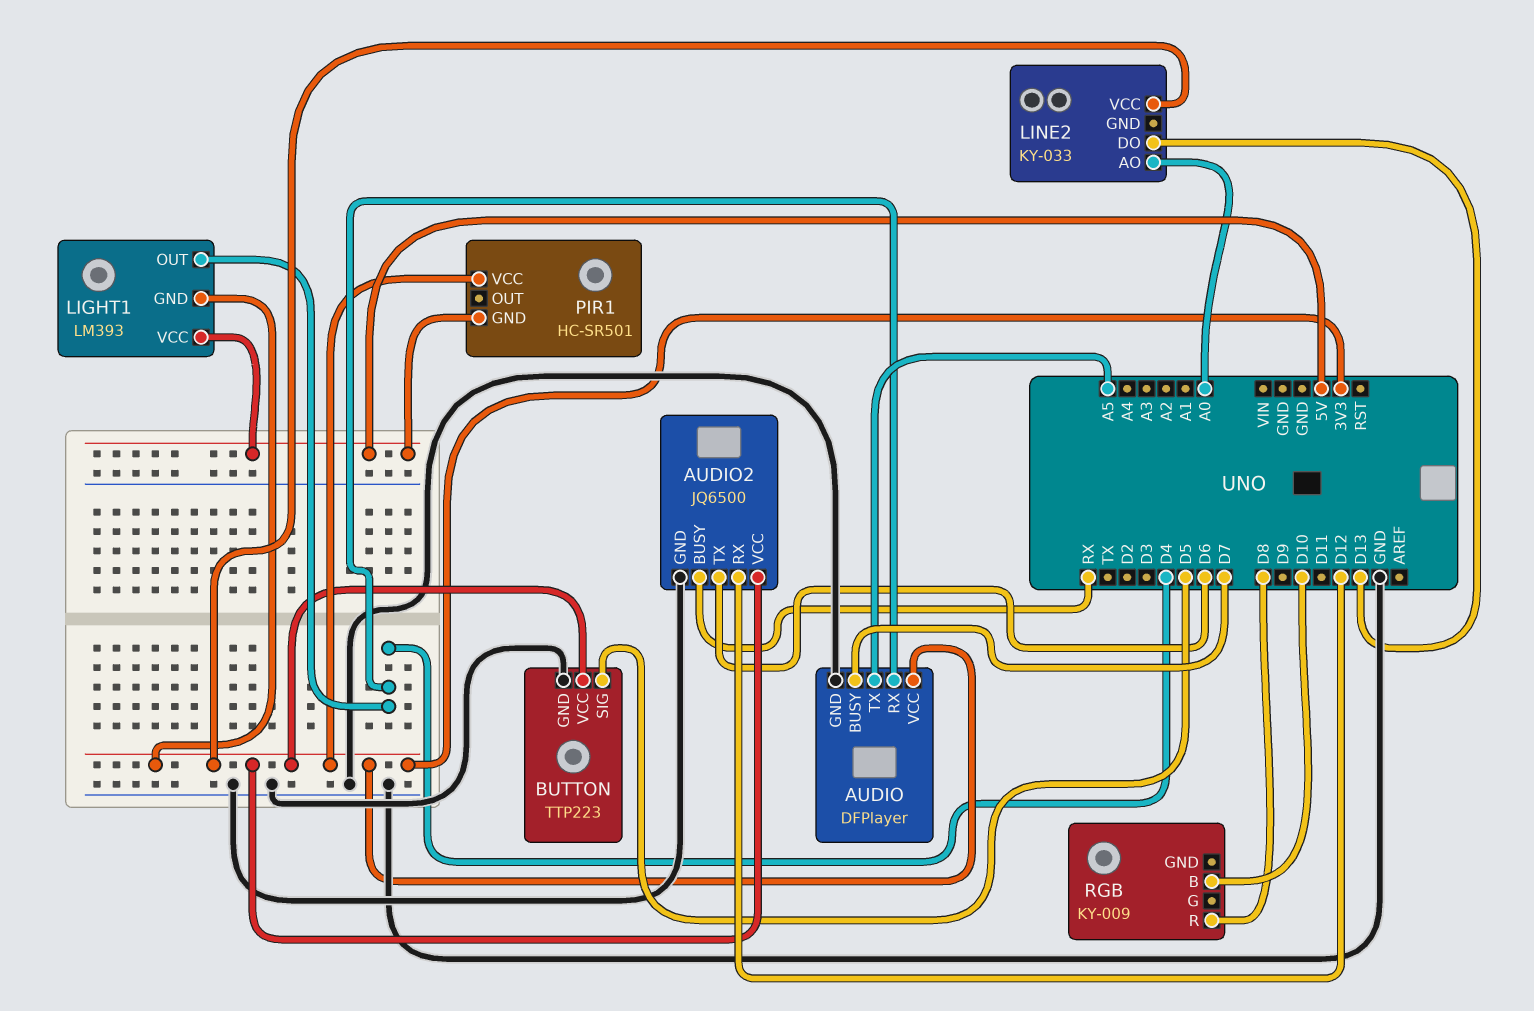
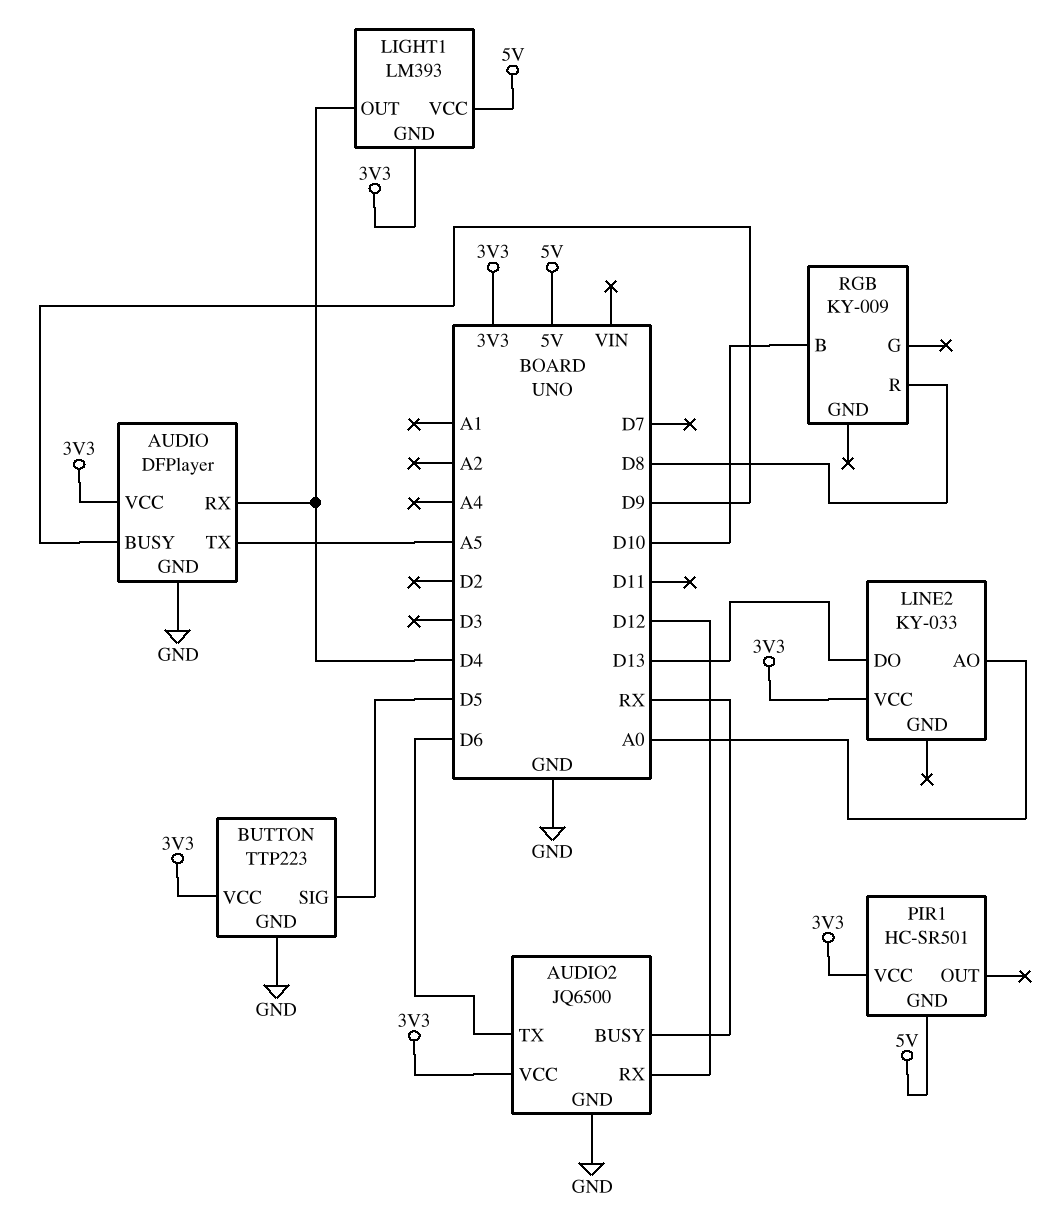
AUDIO pin BUSY: D7 -> D9

